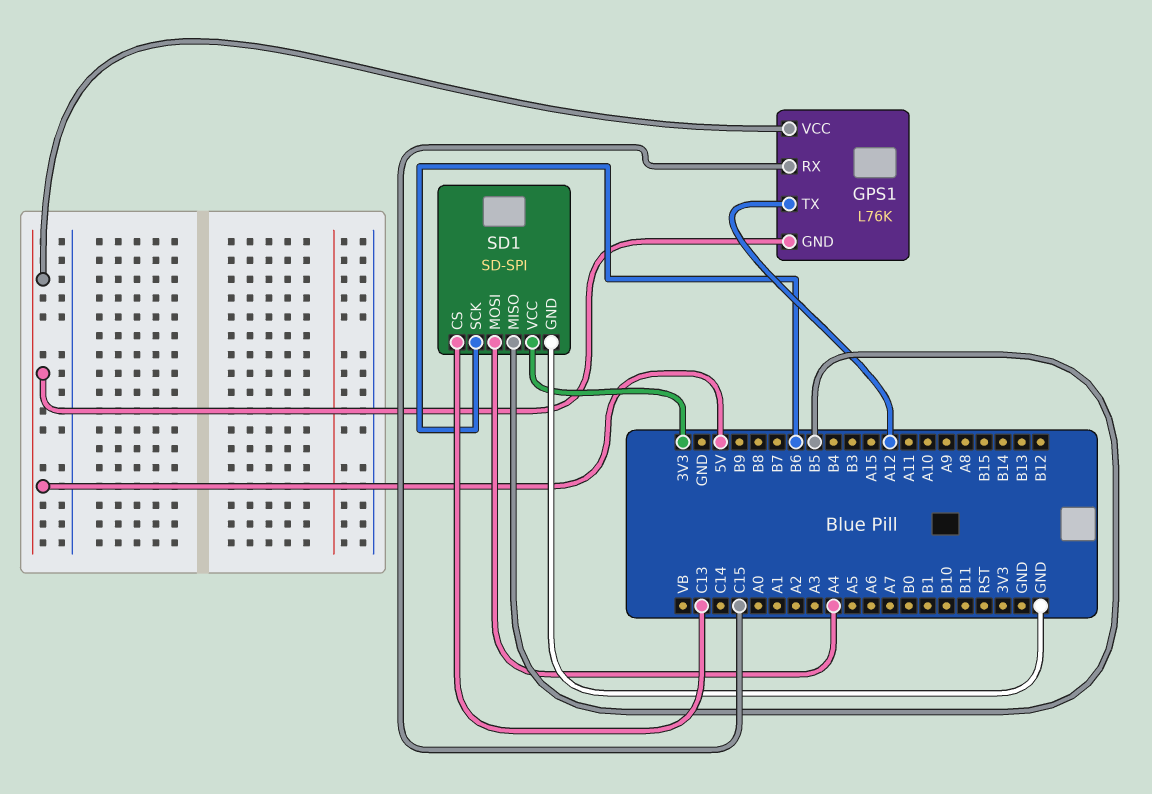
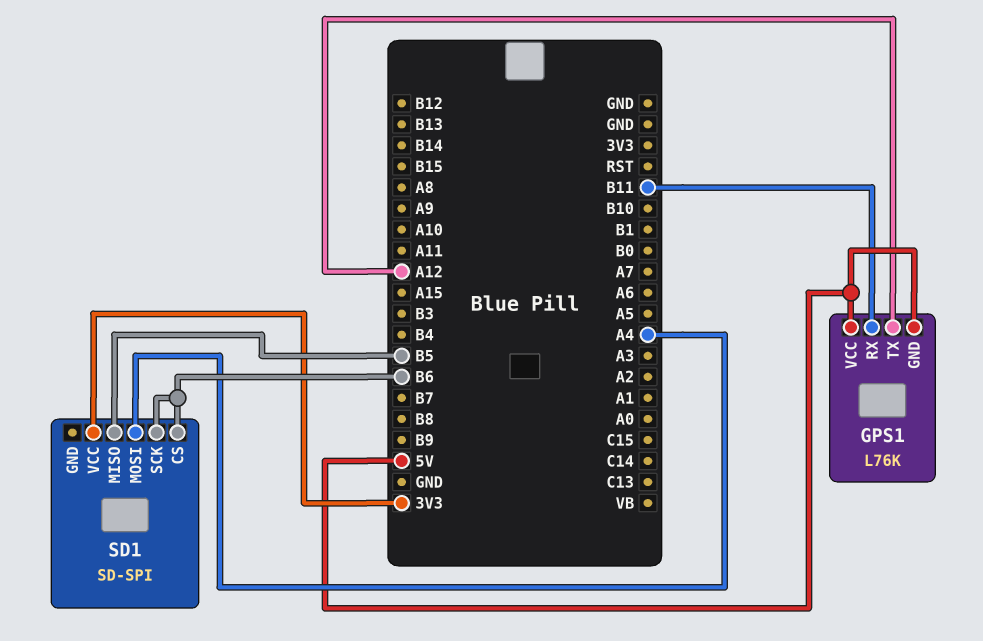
GPS1 pin RX: C15 -> B11
SD1 pin CS: C13 -> B6
SD1 pin GND: GND -> none

